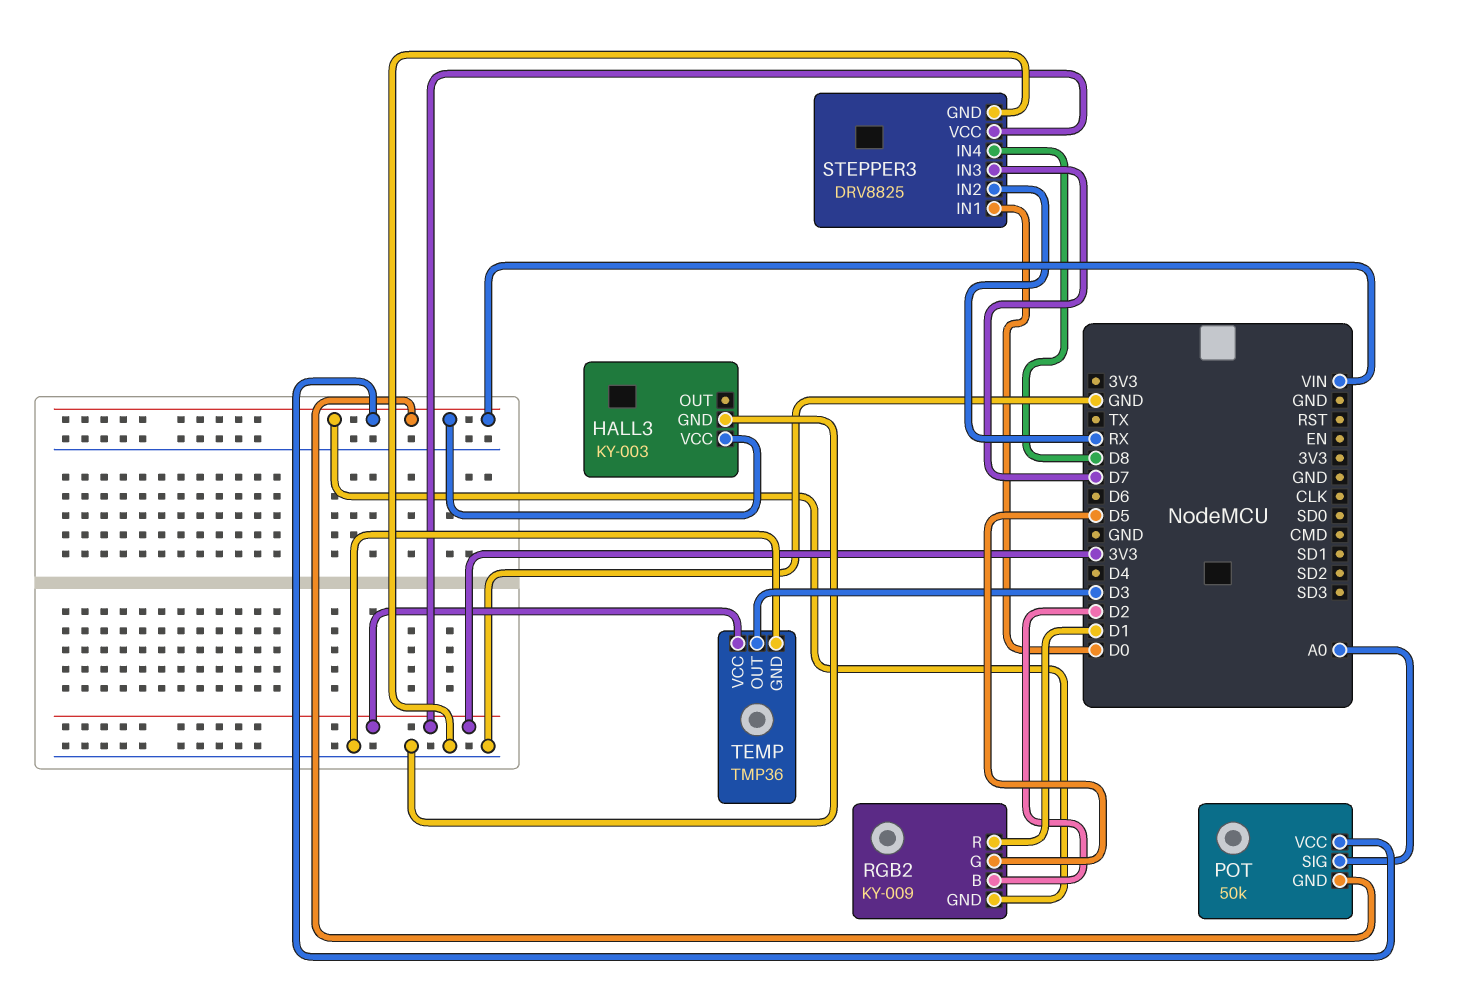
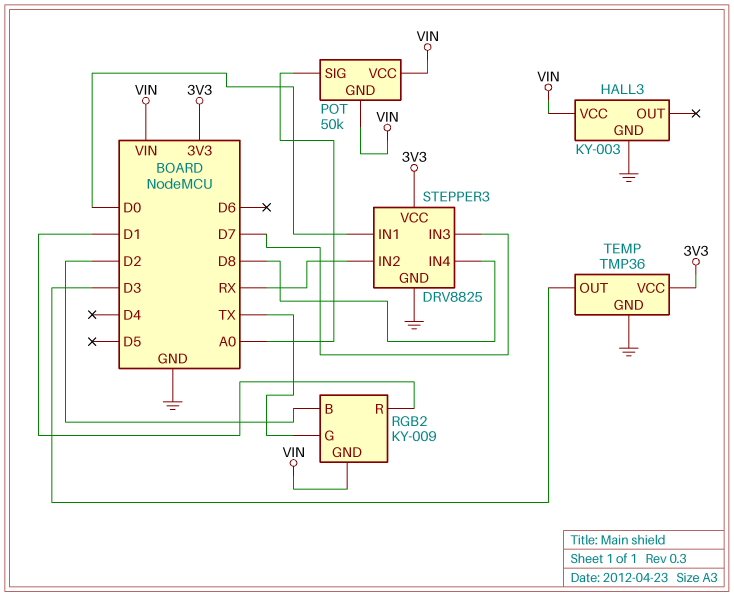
RGB2 pin G: D5 -> TX

